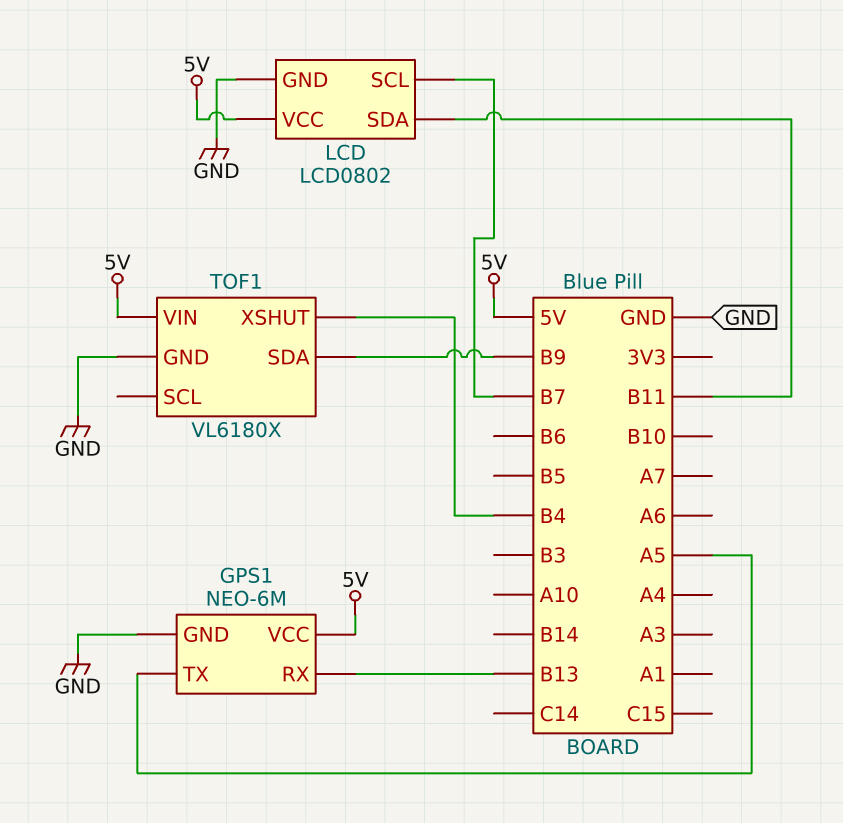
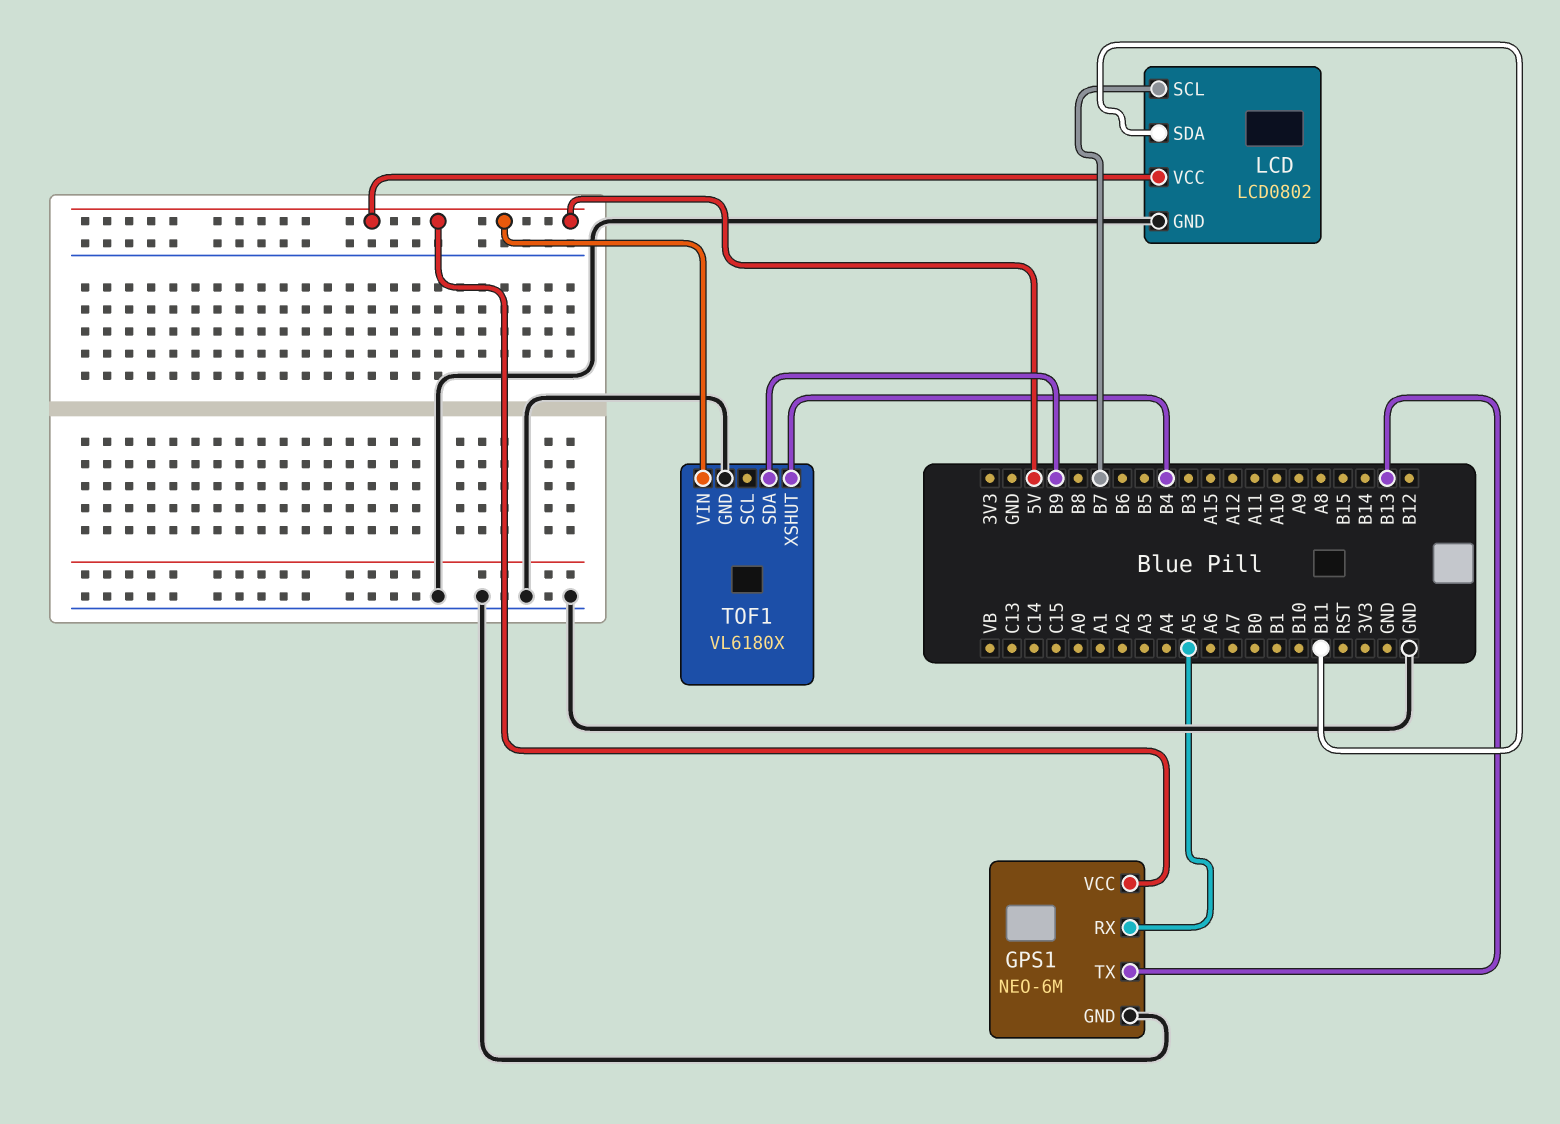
GPS1 pin RX: B13 -> A5
GPS1 pin TX: A5 -> B13

